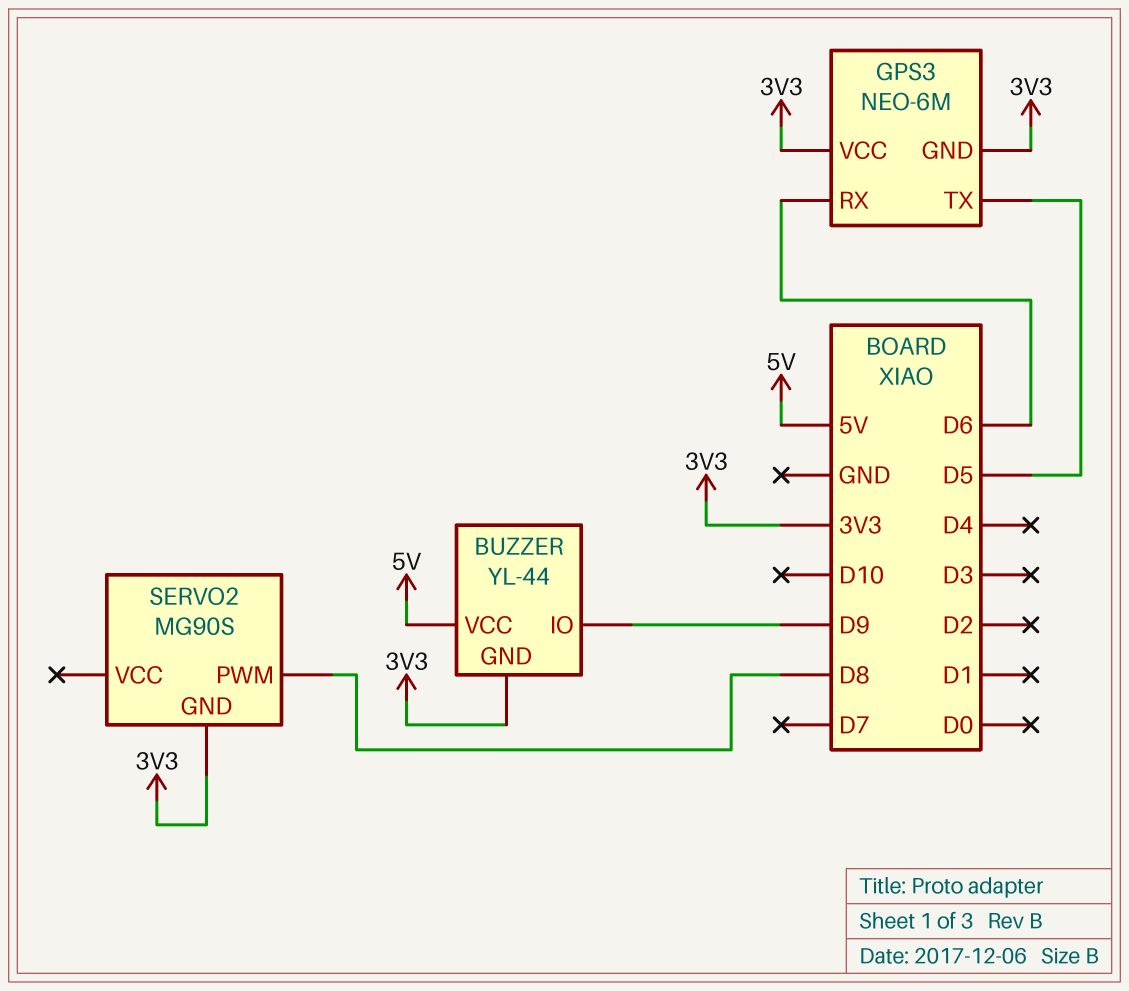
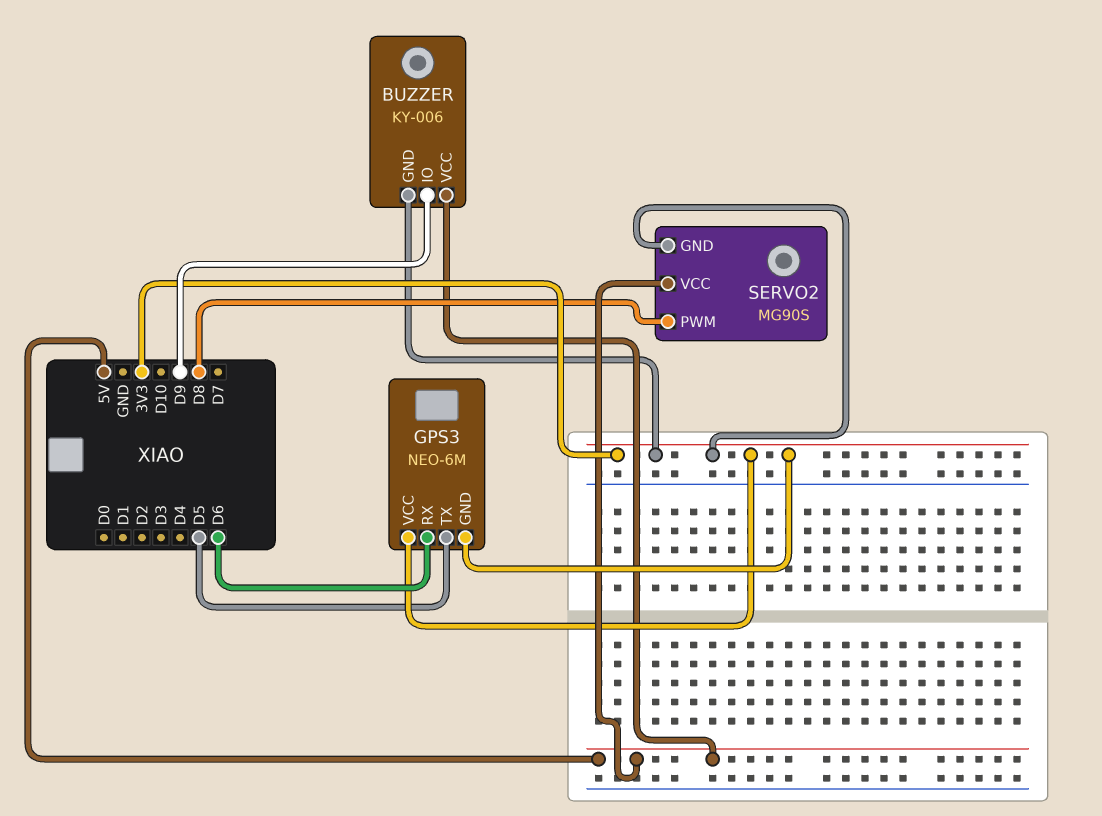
BUZZER: YL-44 -> KY-006
SERVO2 pin VCC: none -> 5V

